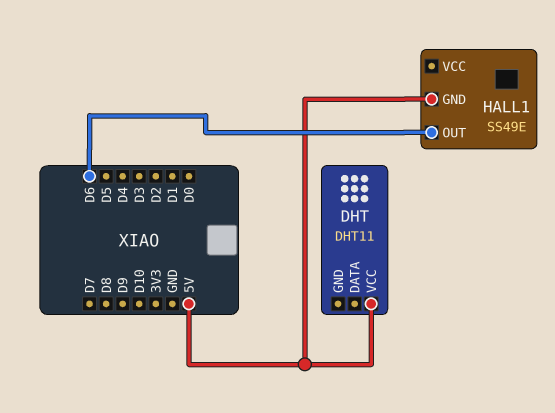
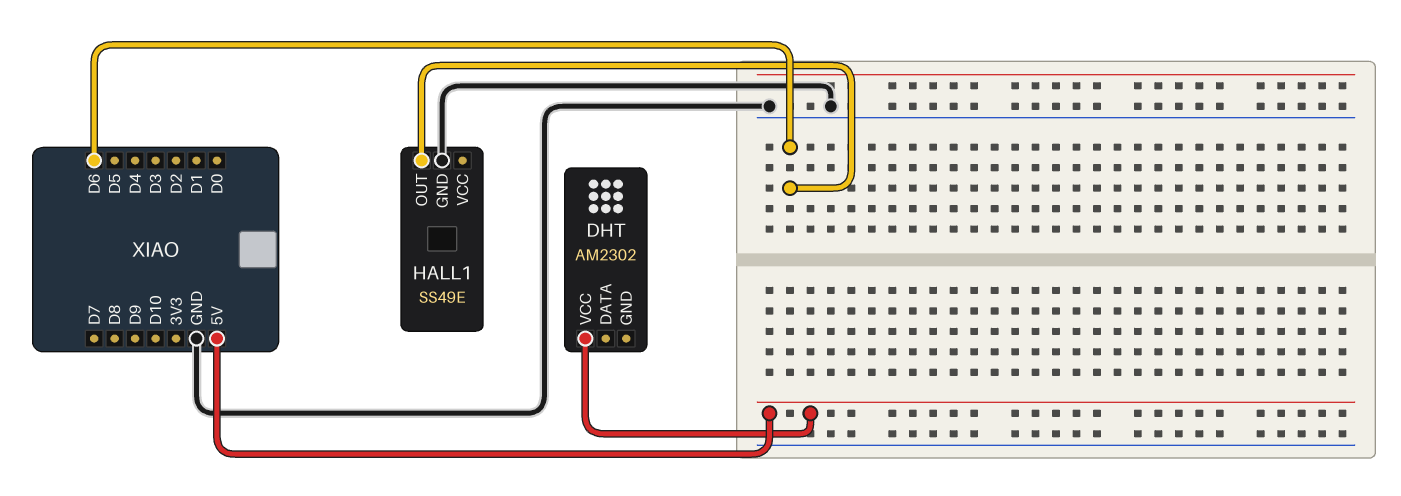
DHT: DHT11 -> AM2302
HALL1 pin GND: 5V -> GND

